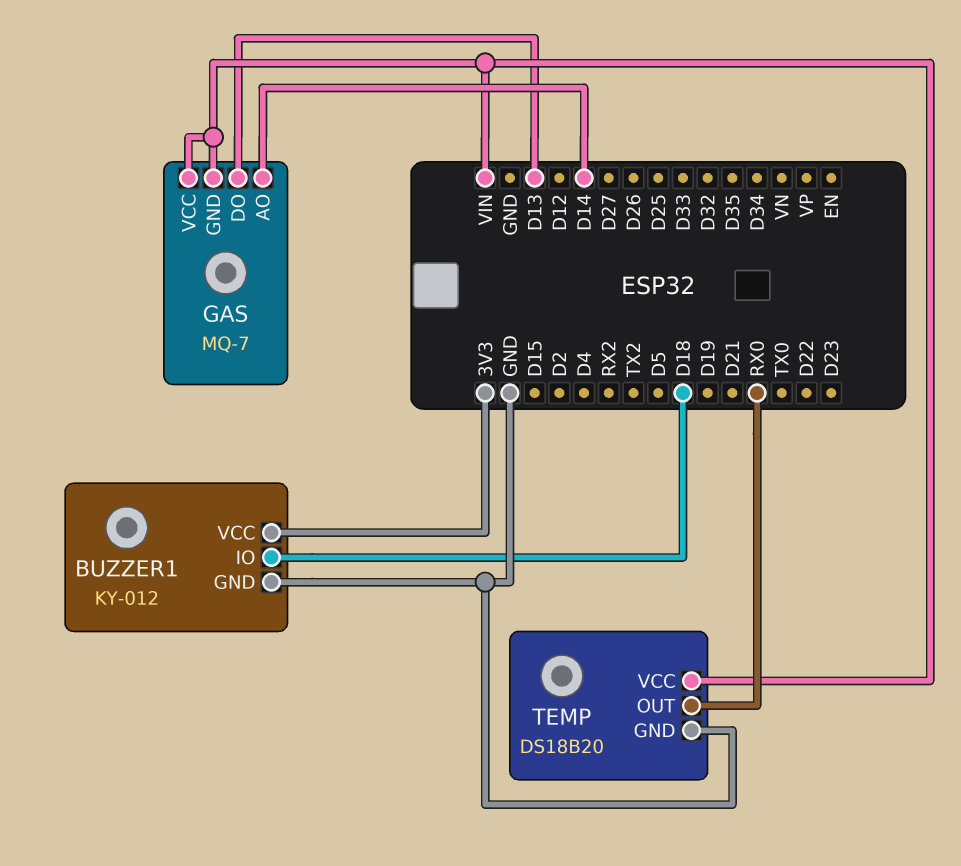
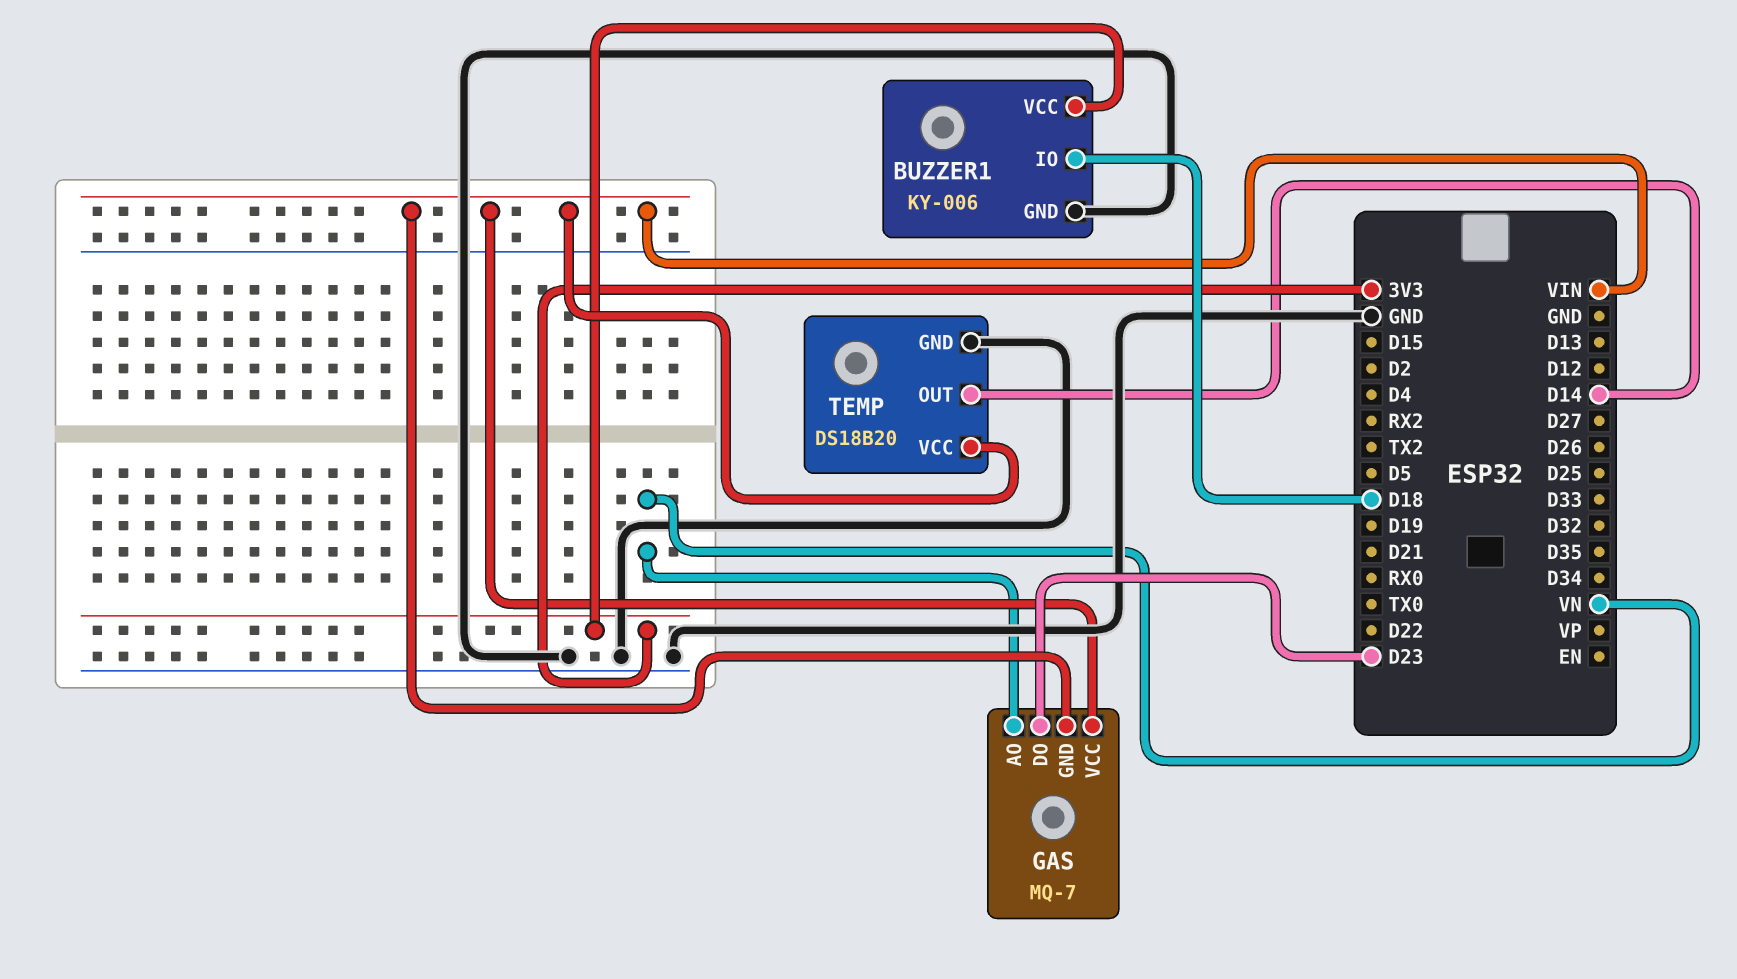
BUZZER1: KY-012 -> KY-006
GAS pin AO: D14 -> VN
GAS pin DO: D13 -> D23
TEMP pin OUT: RX0 -> D14

